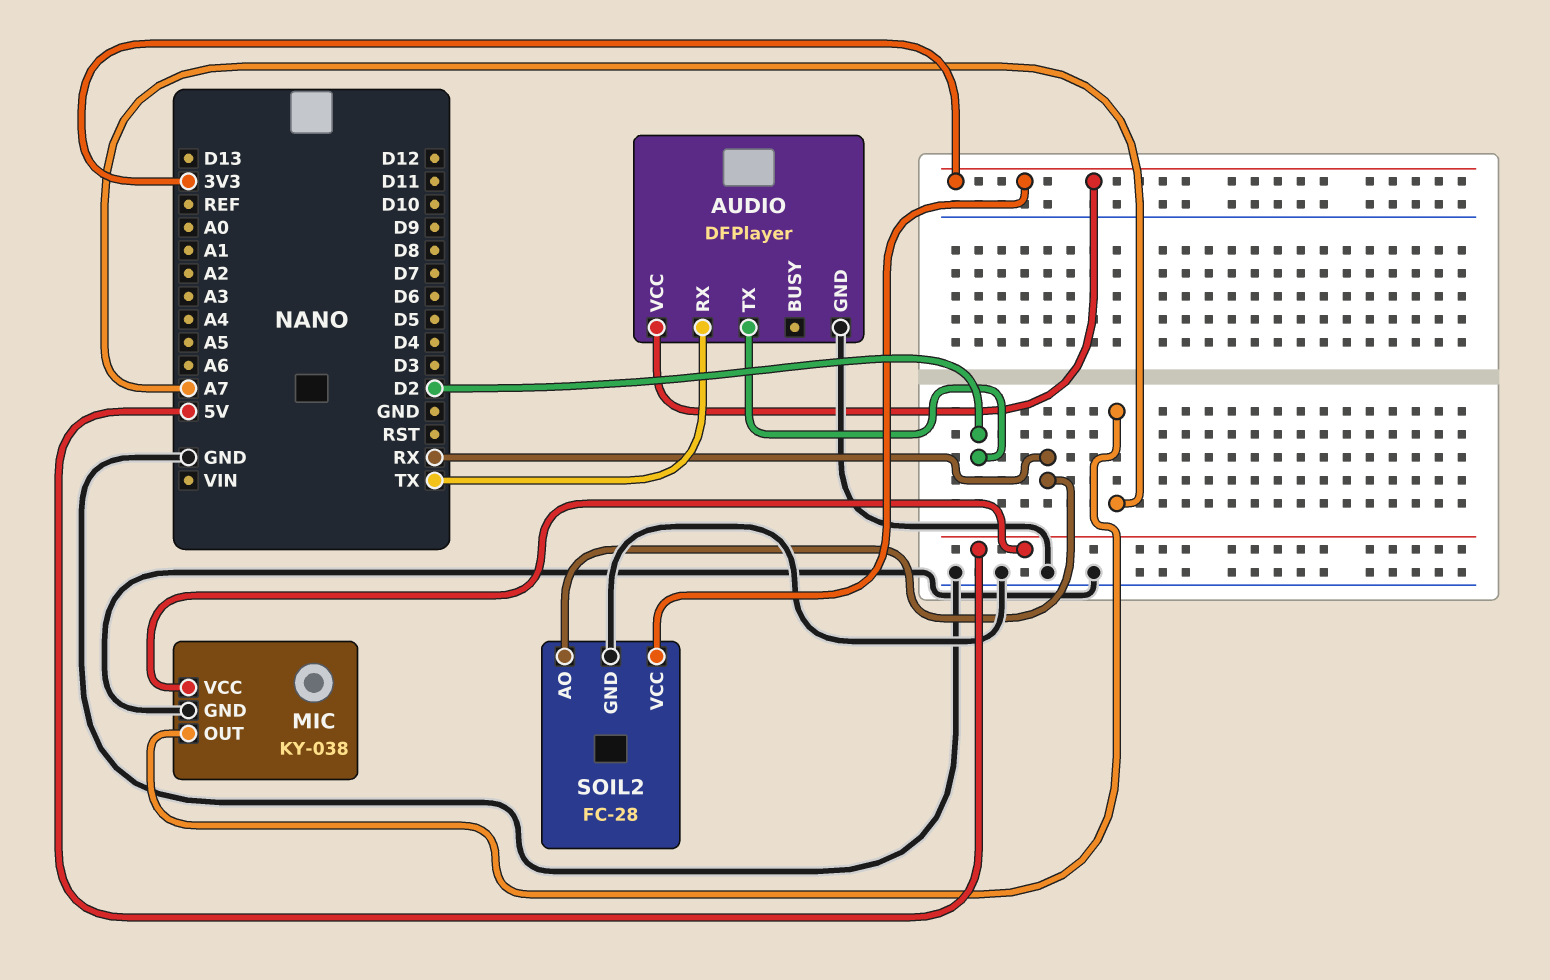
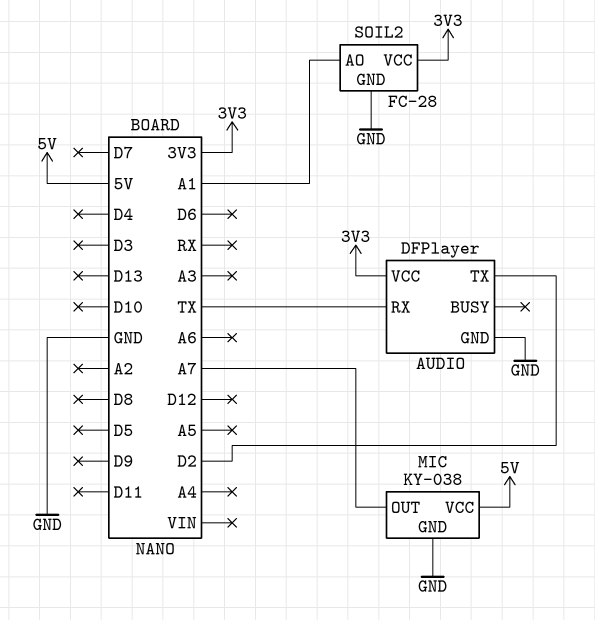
SOIL2 pin AO: RX -> A1

